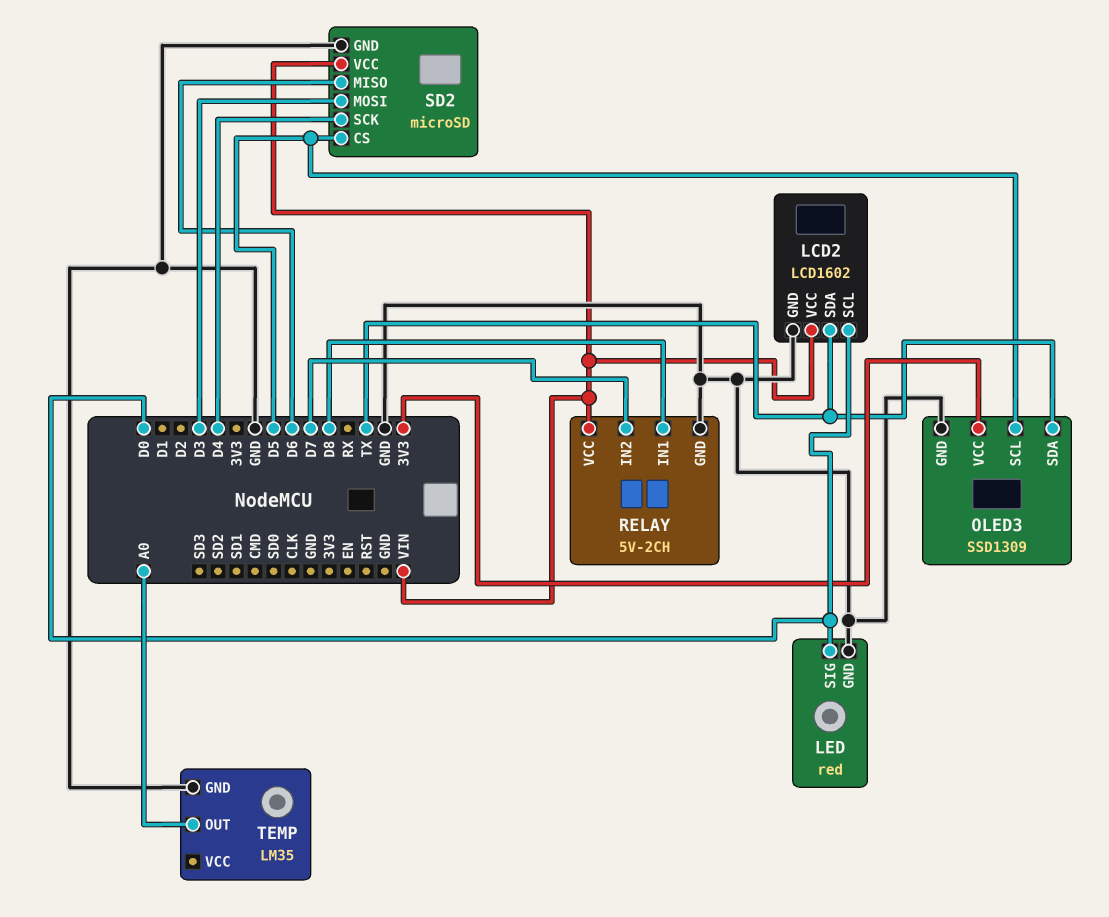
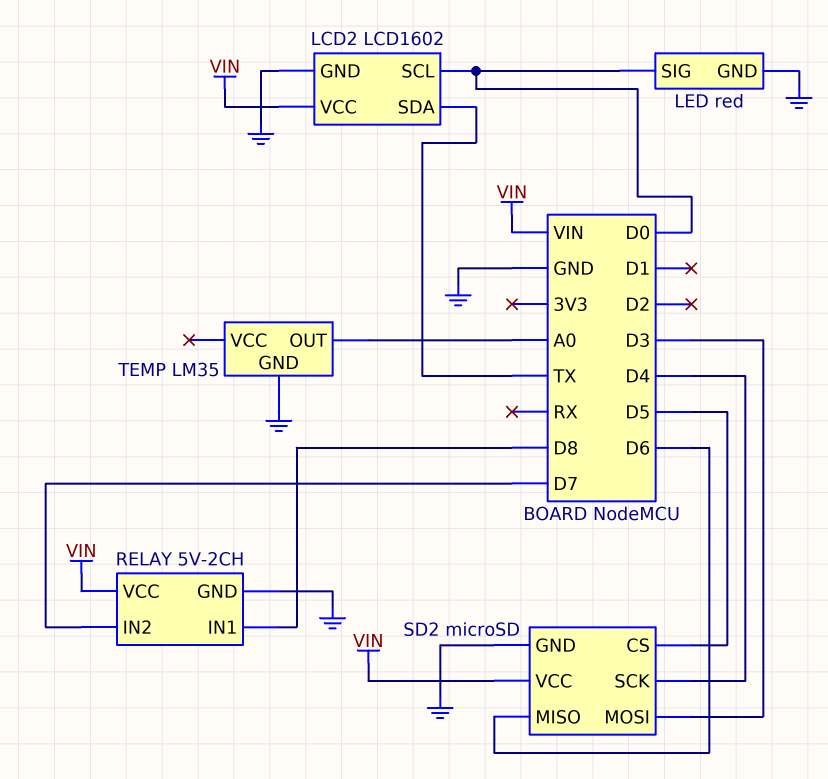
OLED3: SSD1309 -> none
OLED3 pin GND: GND -> none
OLED3 pin SCL: D5 -> none
OLED3 pin SDA: TX -> none
OLED3 pin VCC: 3V3 -> none

